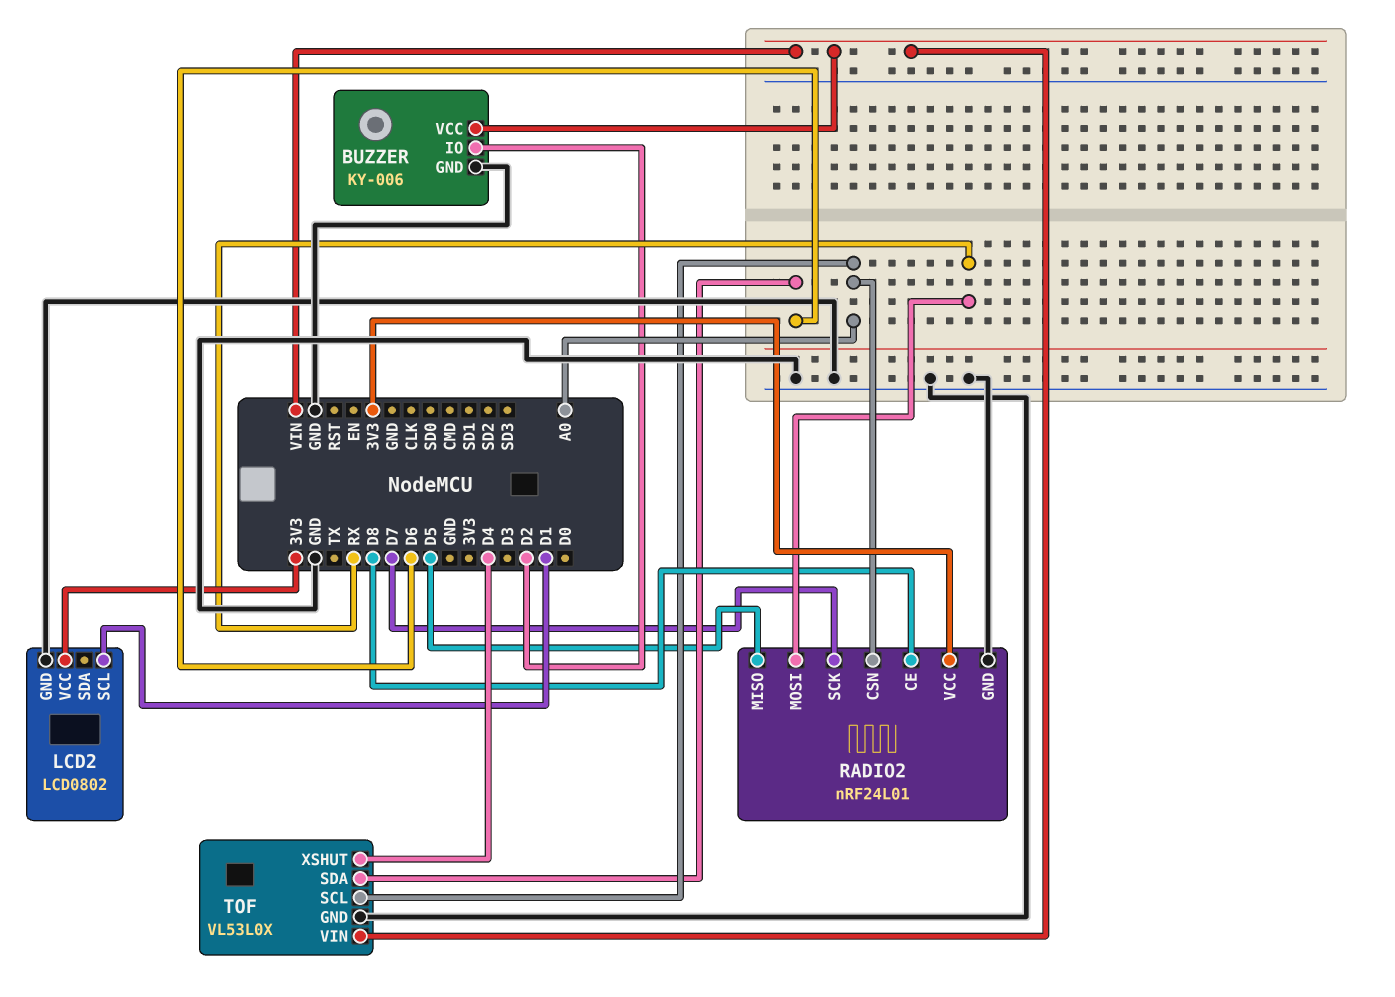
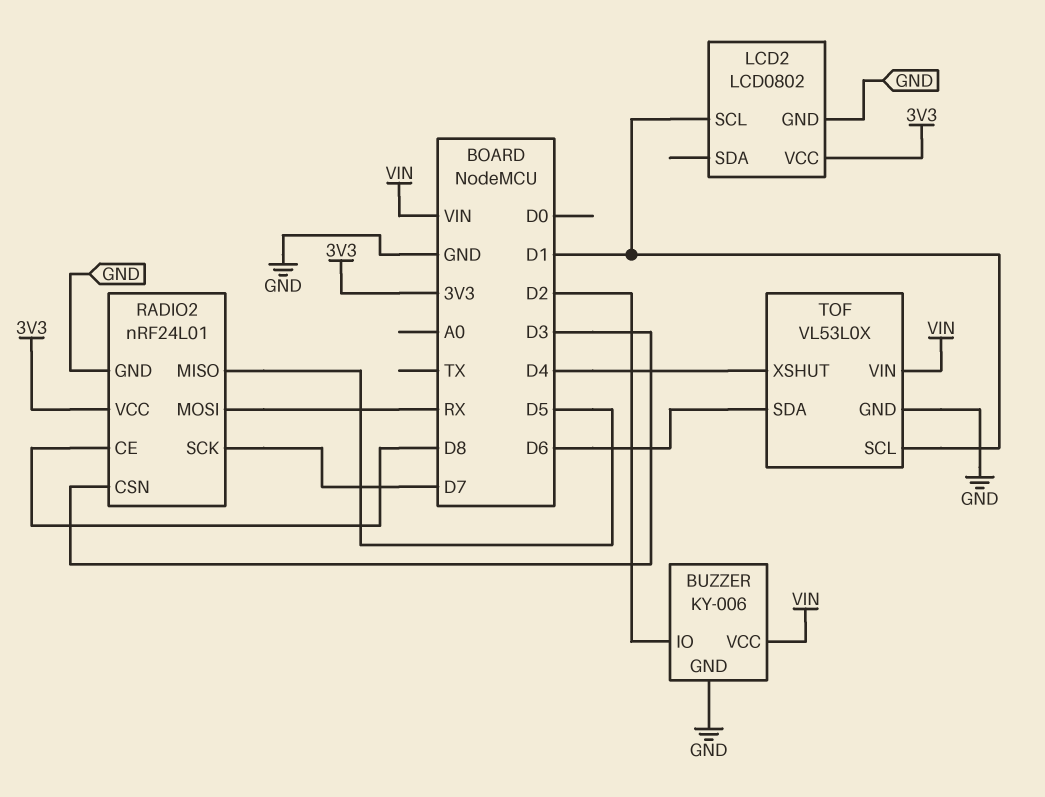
RADIO2 pin CSN: A0 -> D3
TOF pin SCL: A0 -> D1

